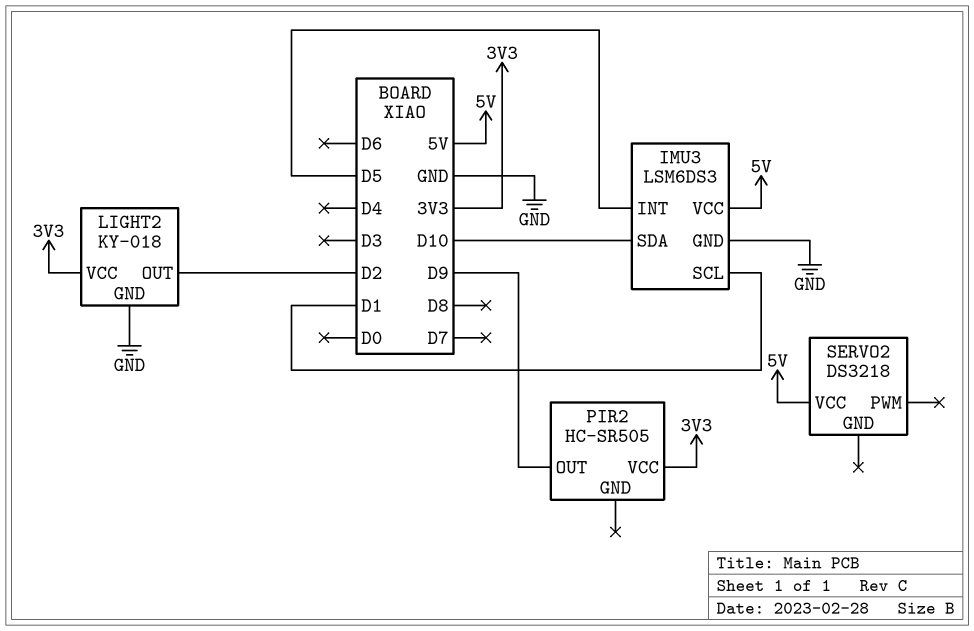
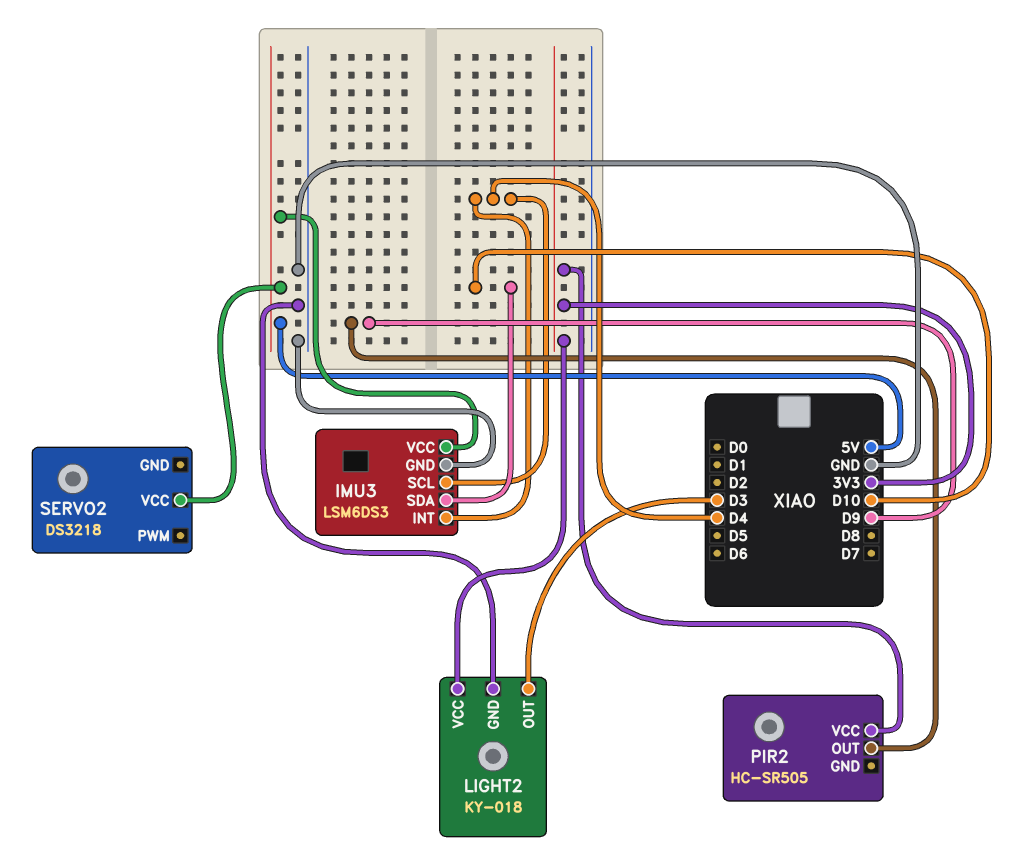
IMU3 pin INT: D5 -> D4
IMU3 pin SCL: D1 -> D4
LIGHT2 pin OUT: D2 -> D3

